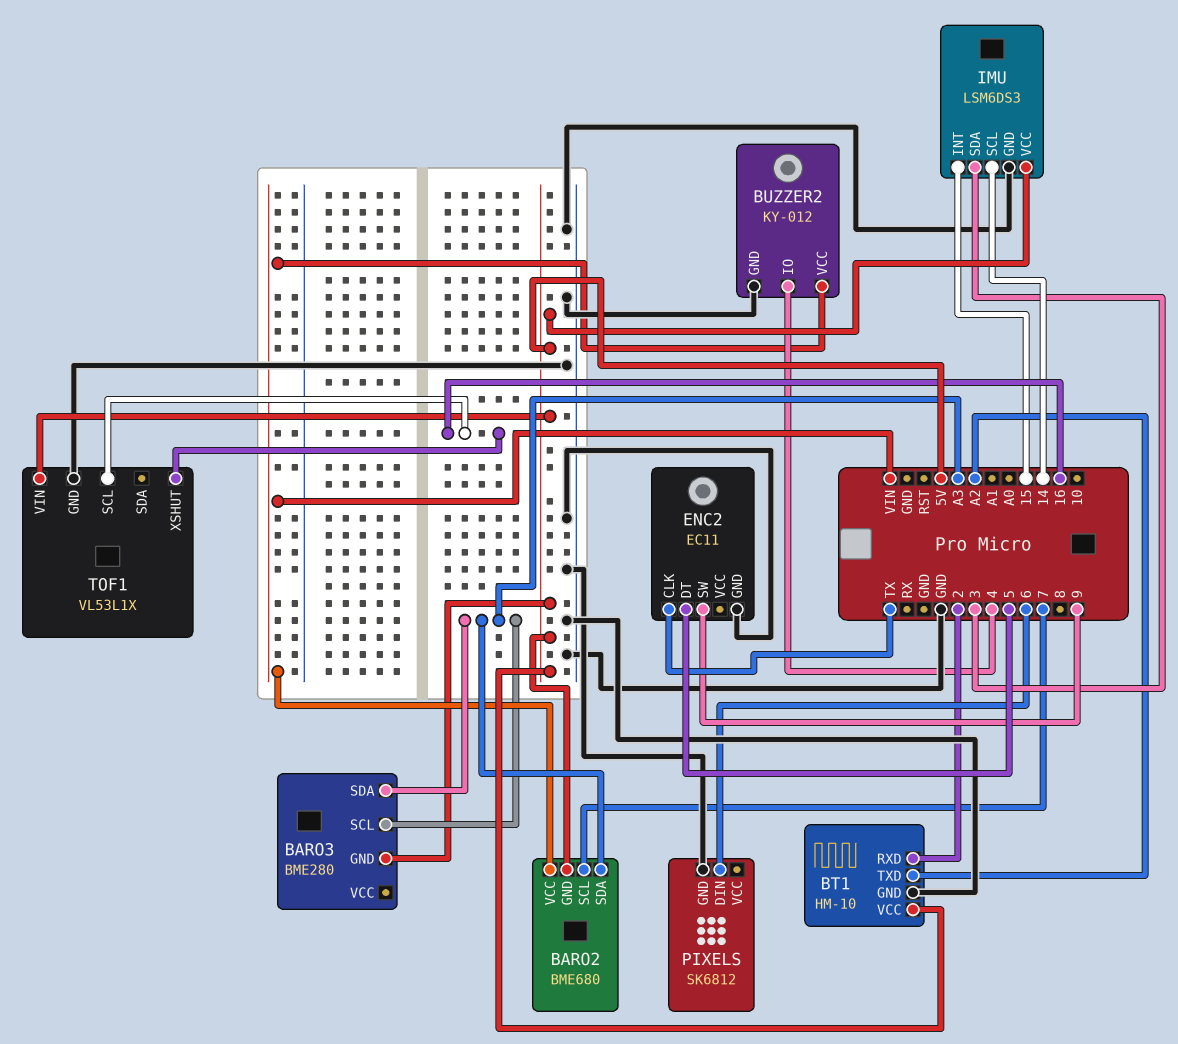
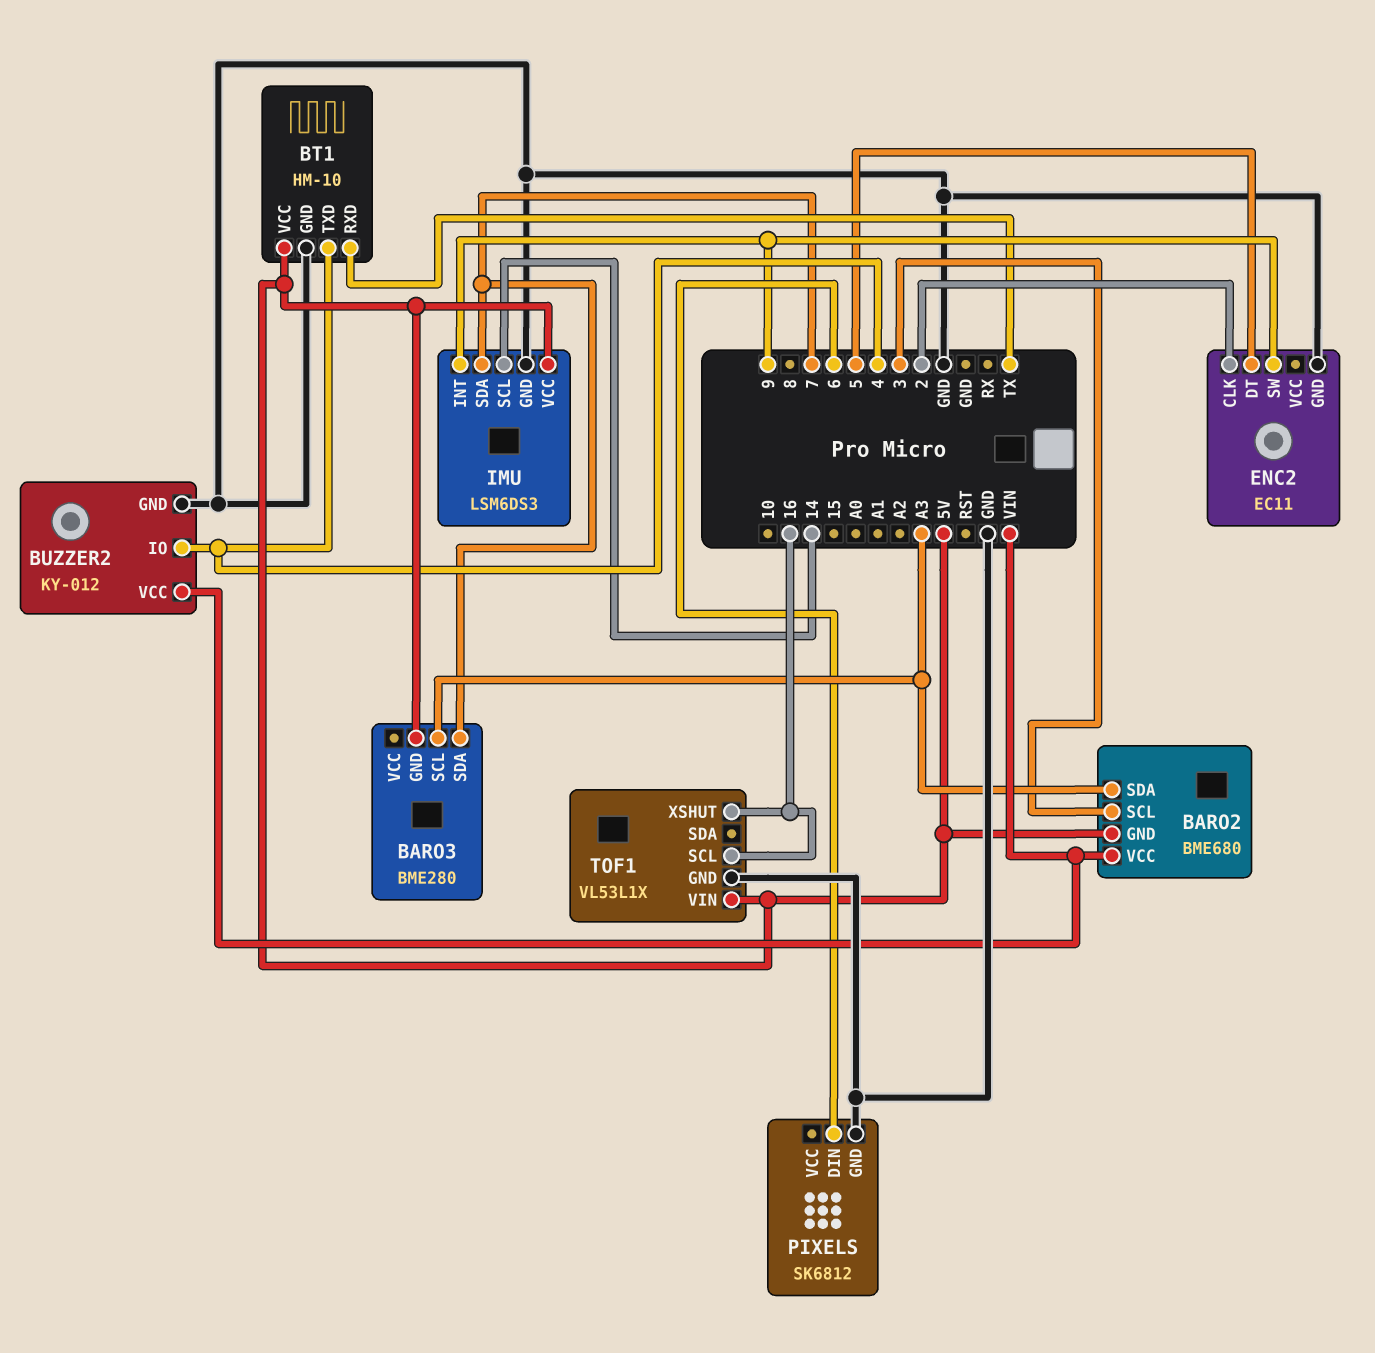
BARO2 pin SCL: 7 -> 3
BARO3 pin SDA: A3 -> 7
BT1 pin RXD: 2 -> TX
BT1 pin TXD: A2 -> 4
ENC2 pin CLK: TX -> 2
IMU pin INT: 15 -> 9
IMU pin SDA: 3 -> 7

